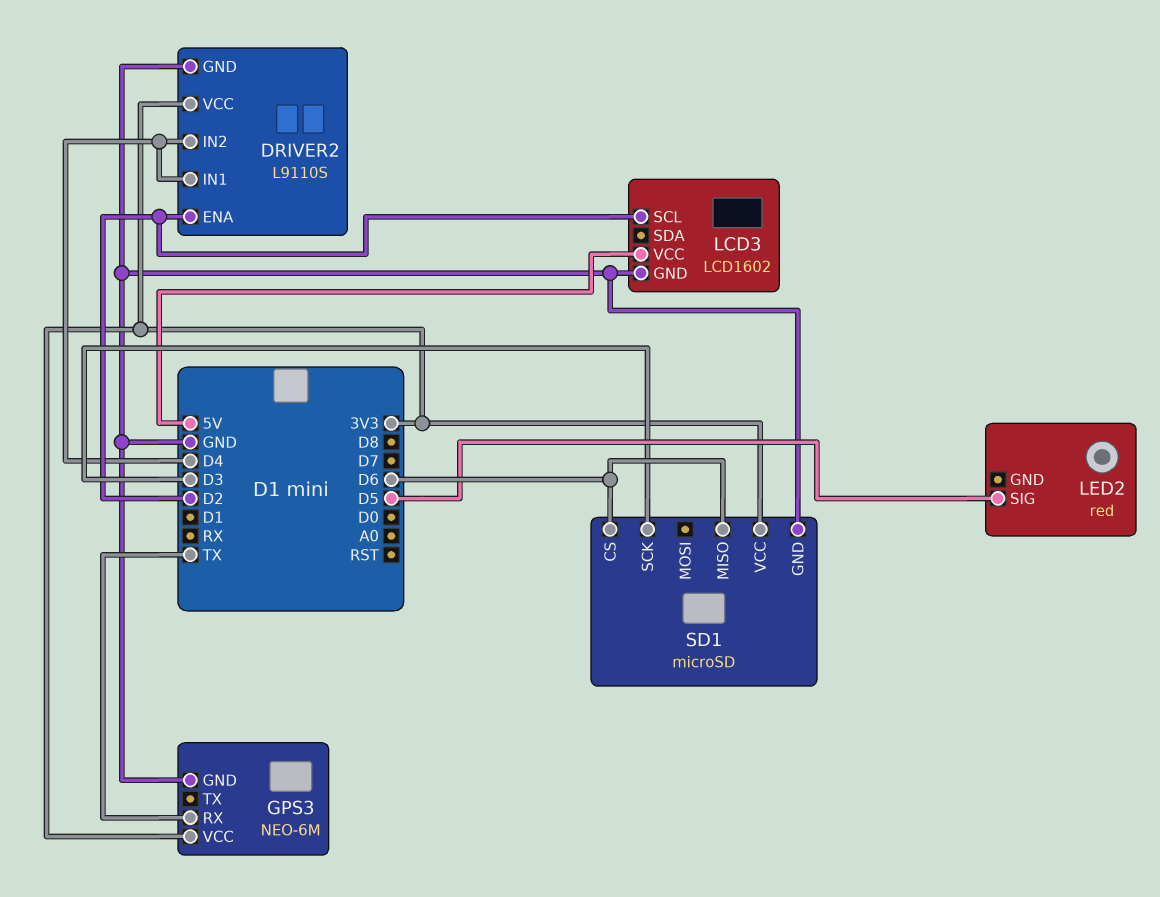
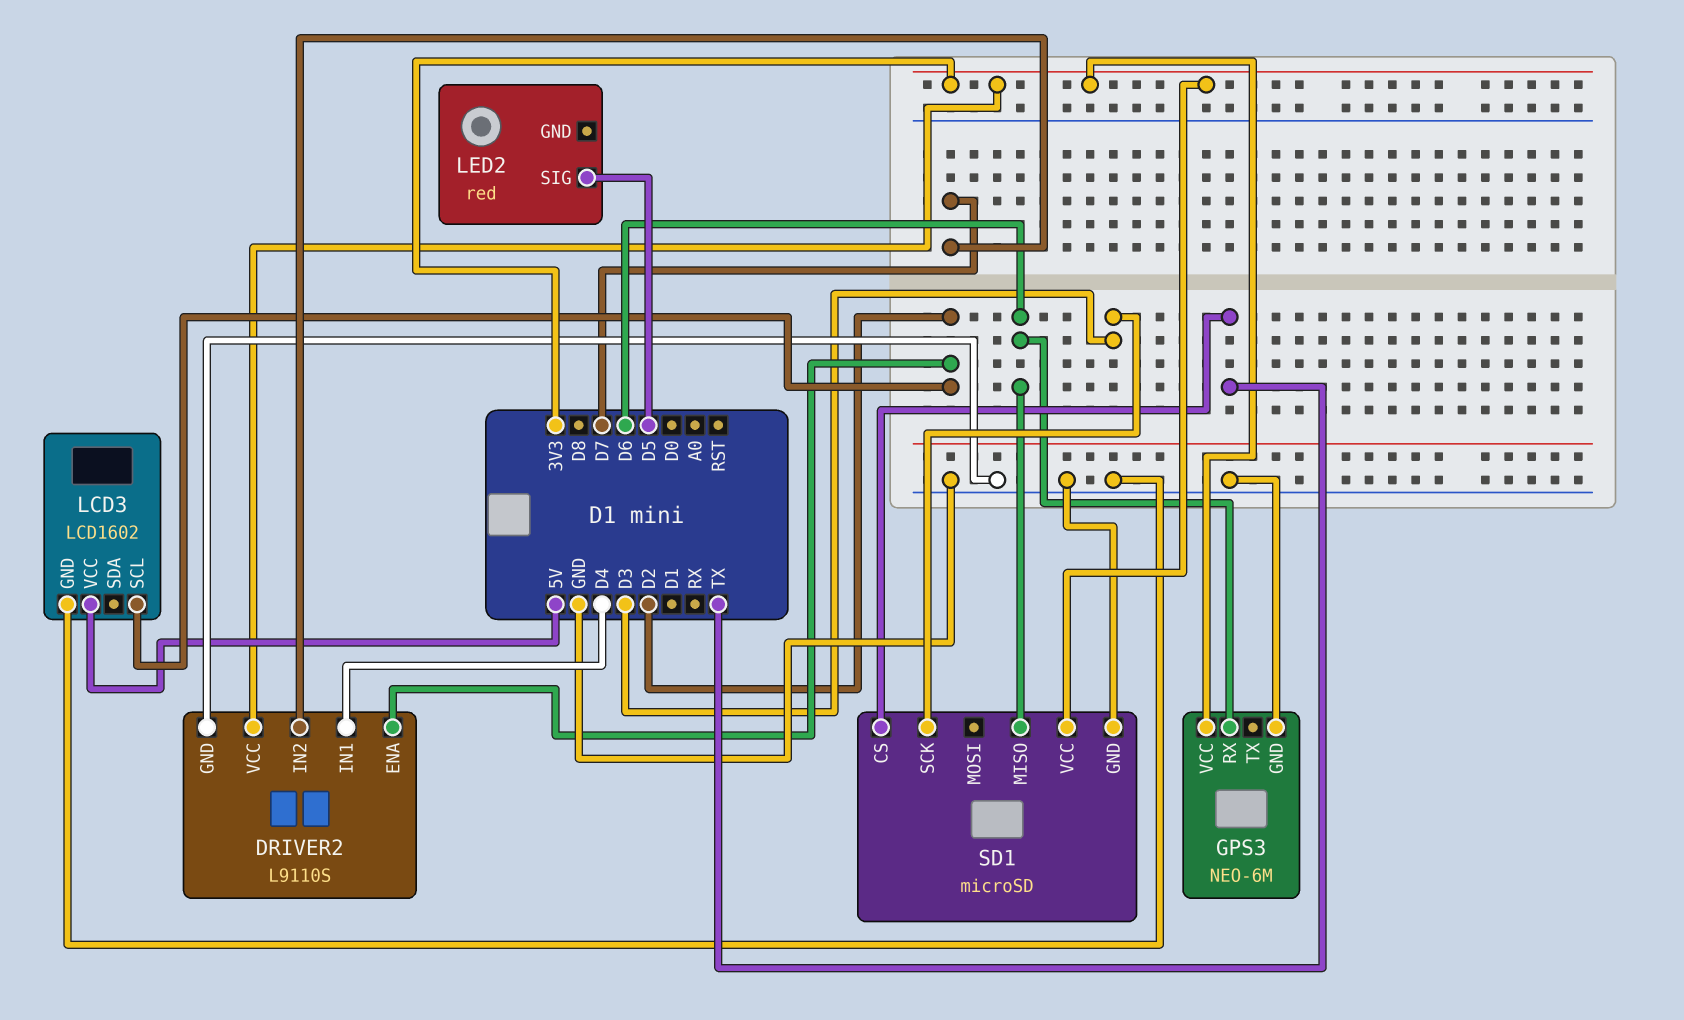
DRIVER2 pin IN2: D4 -> D7
GPS3 pin RX: TX -> D6
SD1 pin CS: D6 -> TX

